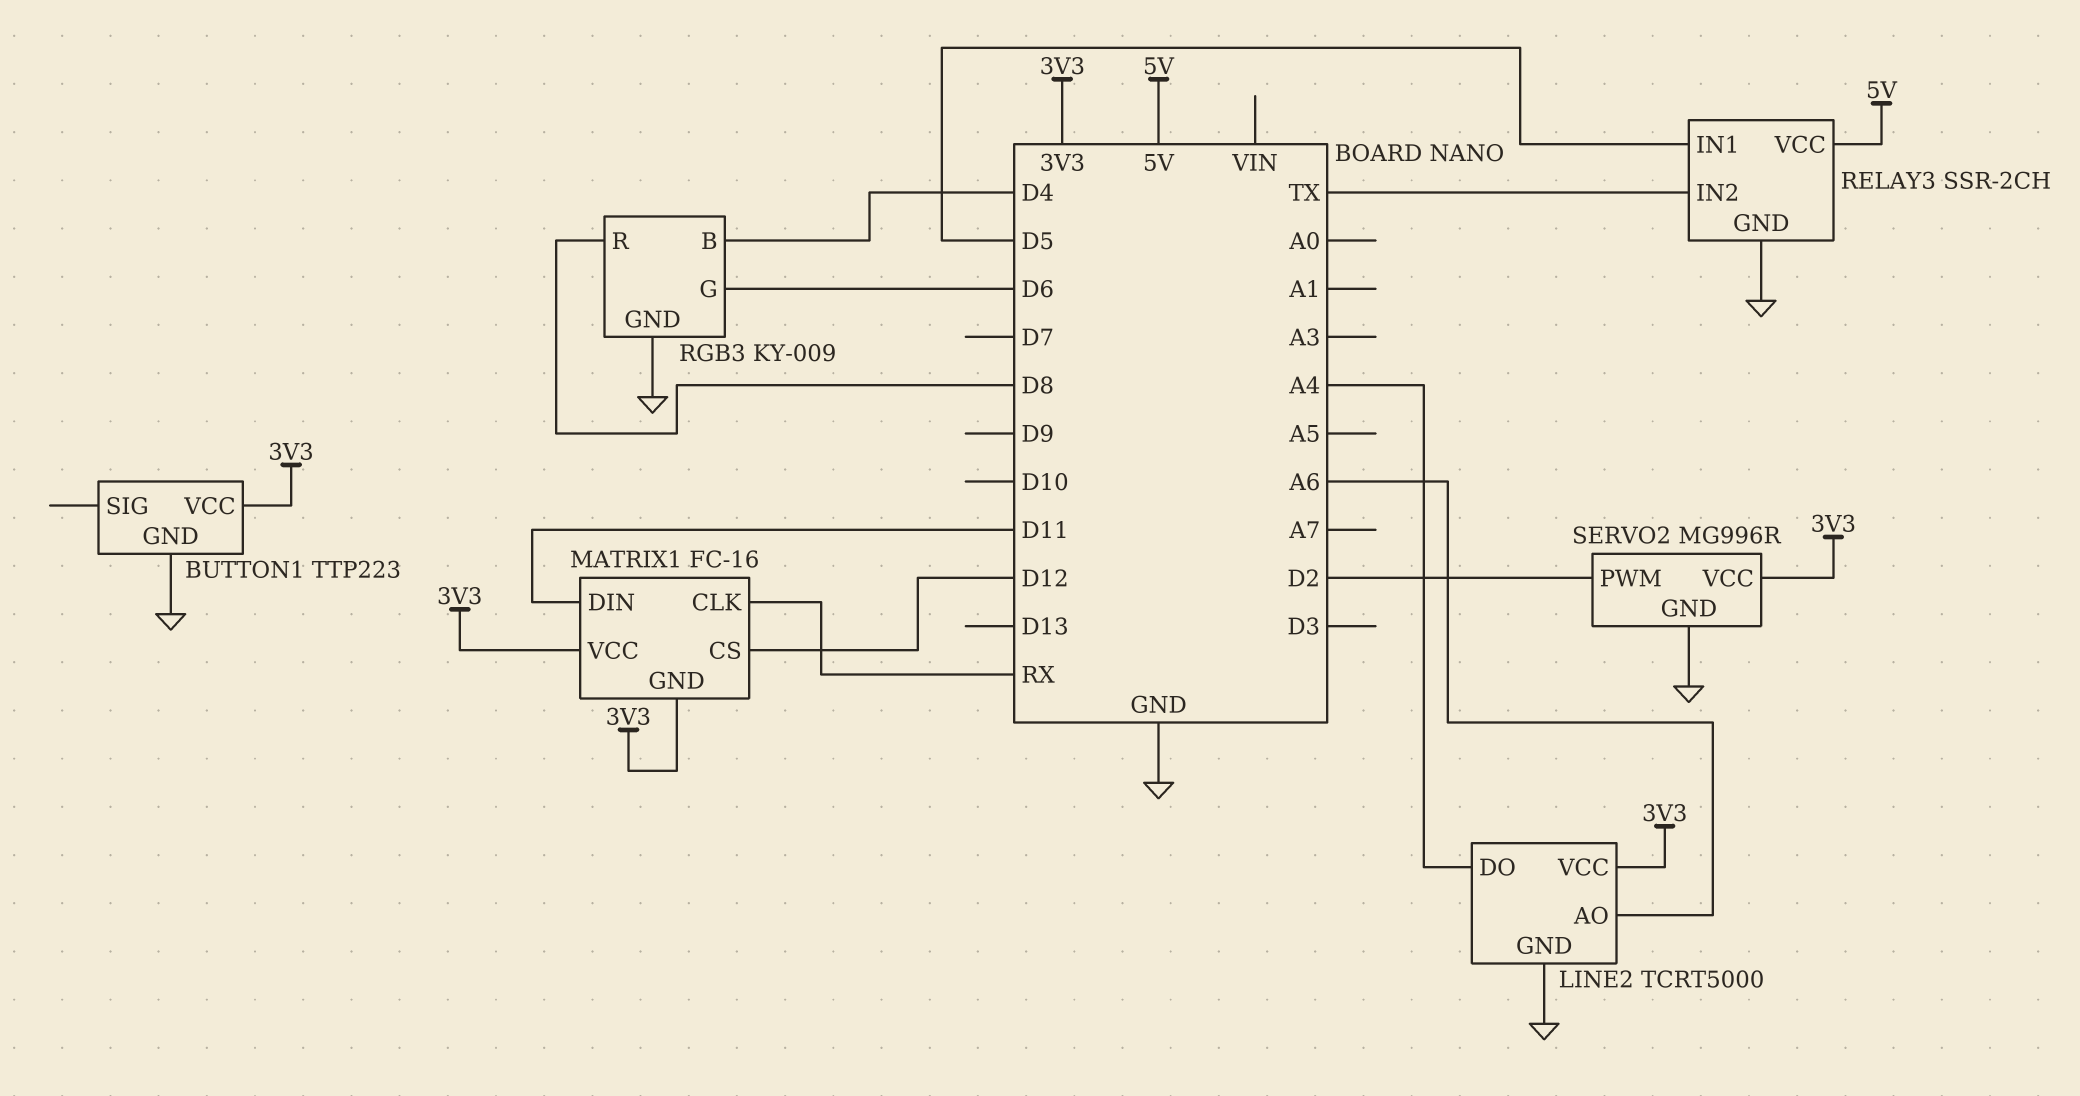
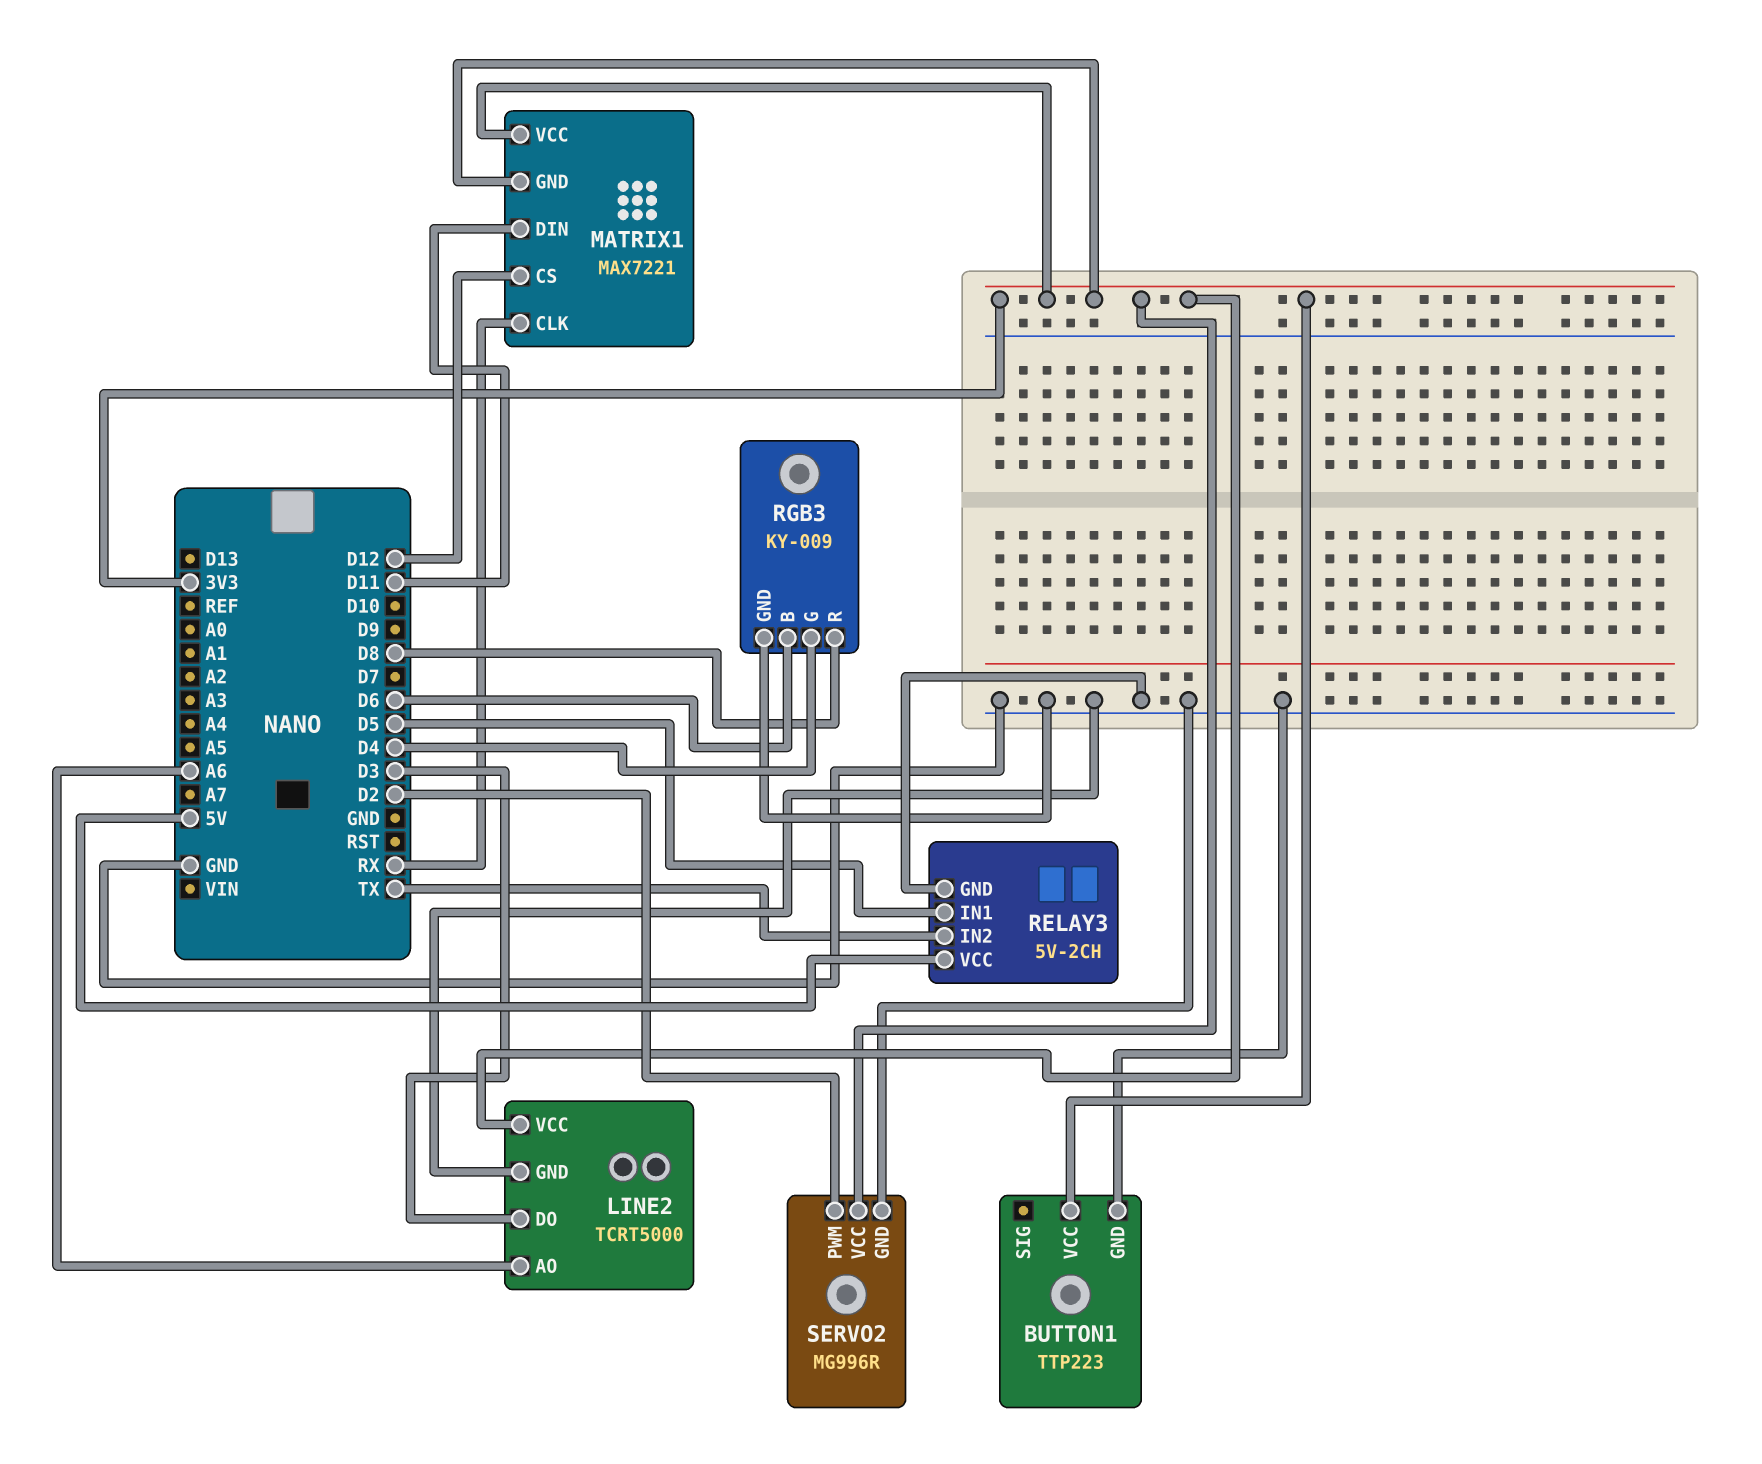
LINE2 pin DO: A4 -> D3
MATRIX1: FC-16 -> MAX7221
RELAY3: SSR-2CH -> 5V-2CH
RGB3 pin B: D4 -> D6
RGB3 pin G: D6 -> D4

